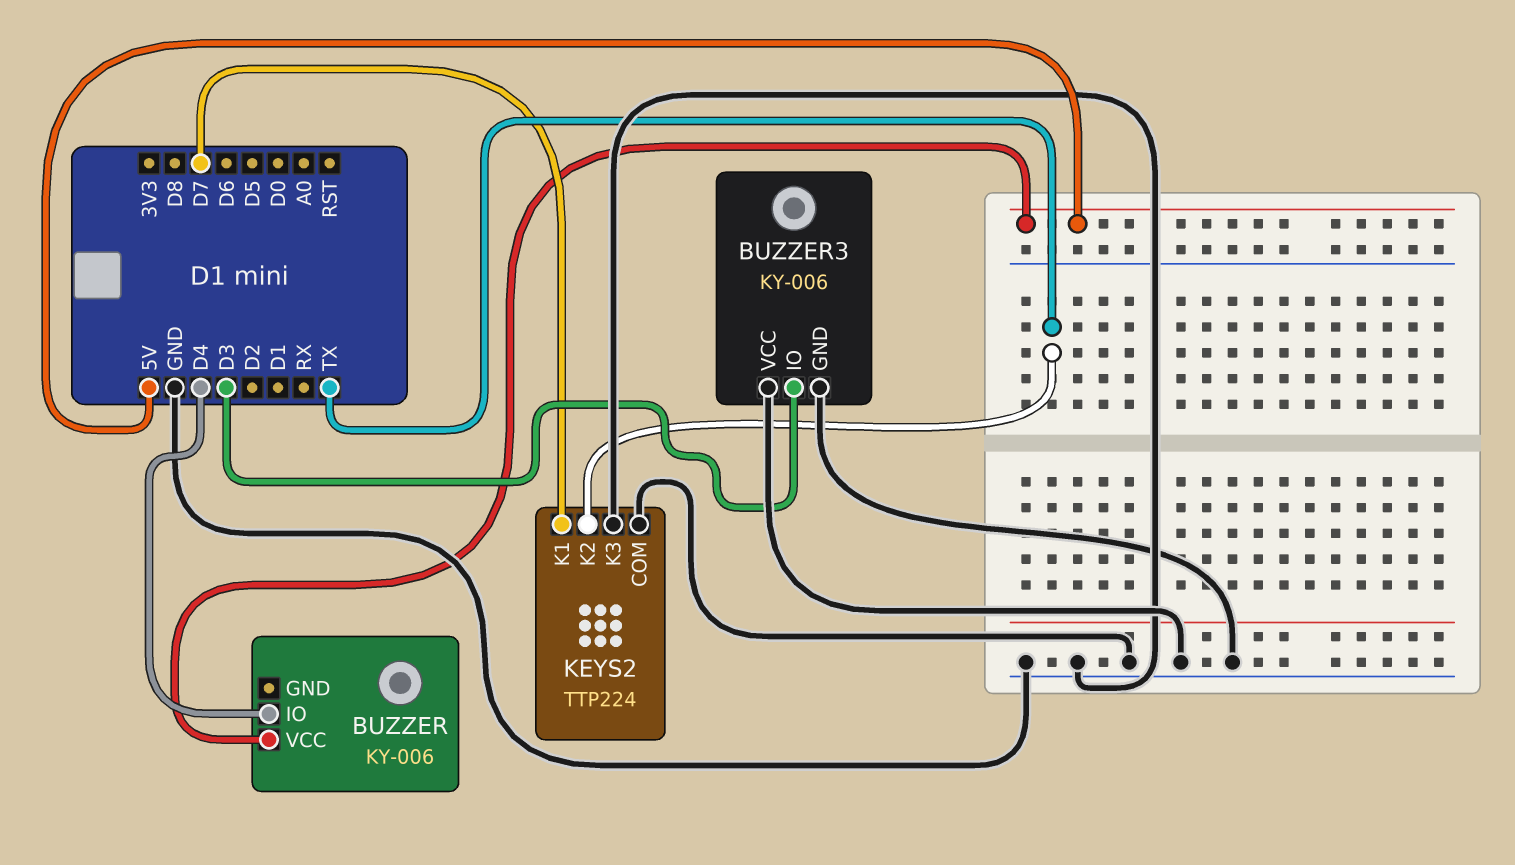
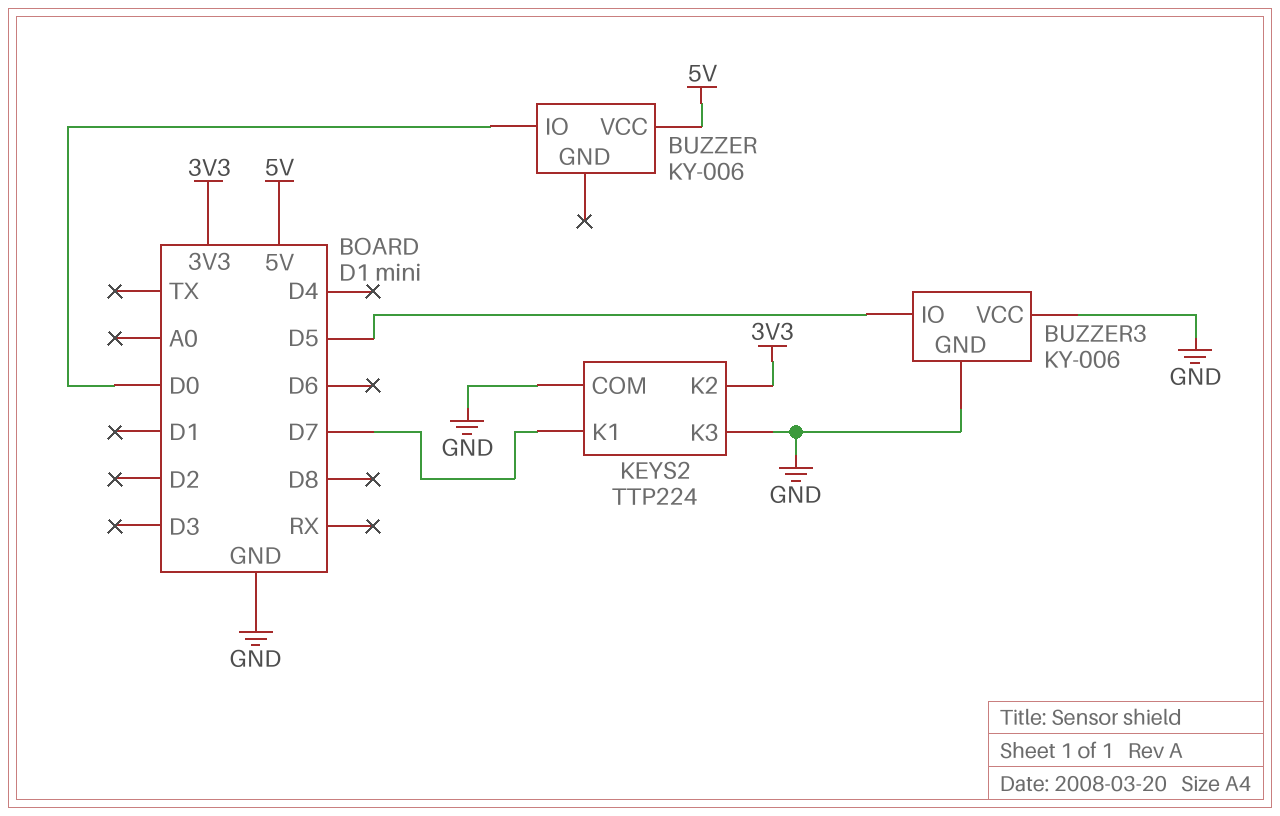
BUZZER pin IO: D4 -> D0
BUZZER3 pin IO: D3 -> D5
KEYS2 pin K2: TX -> 3V3

